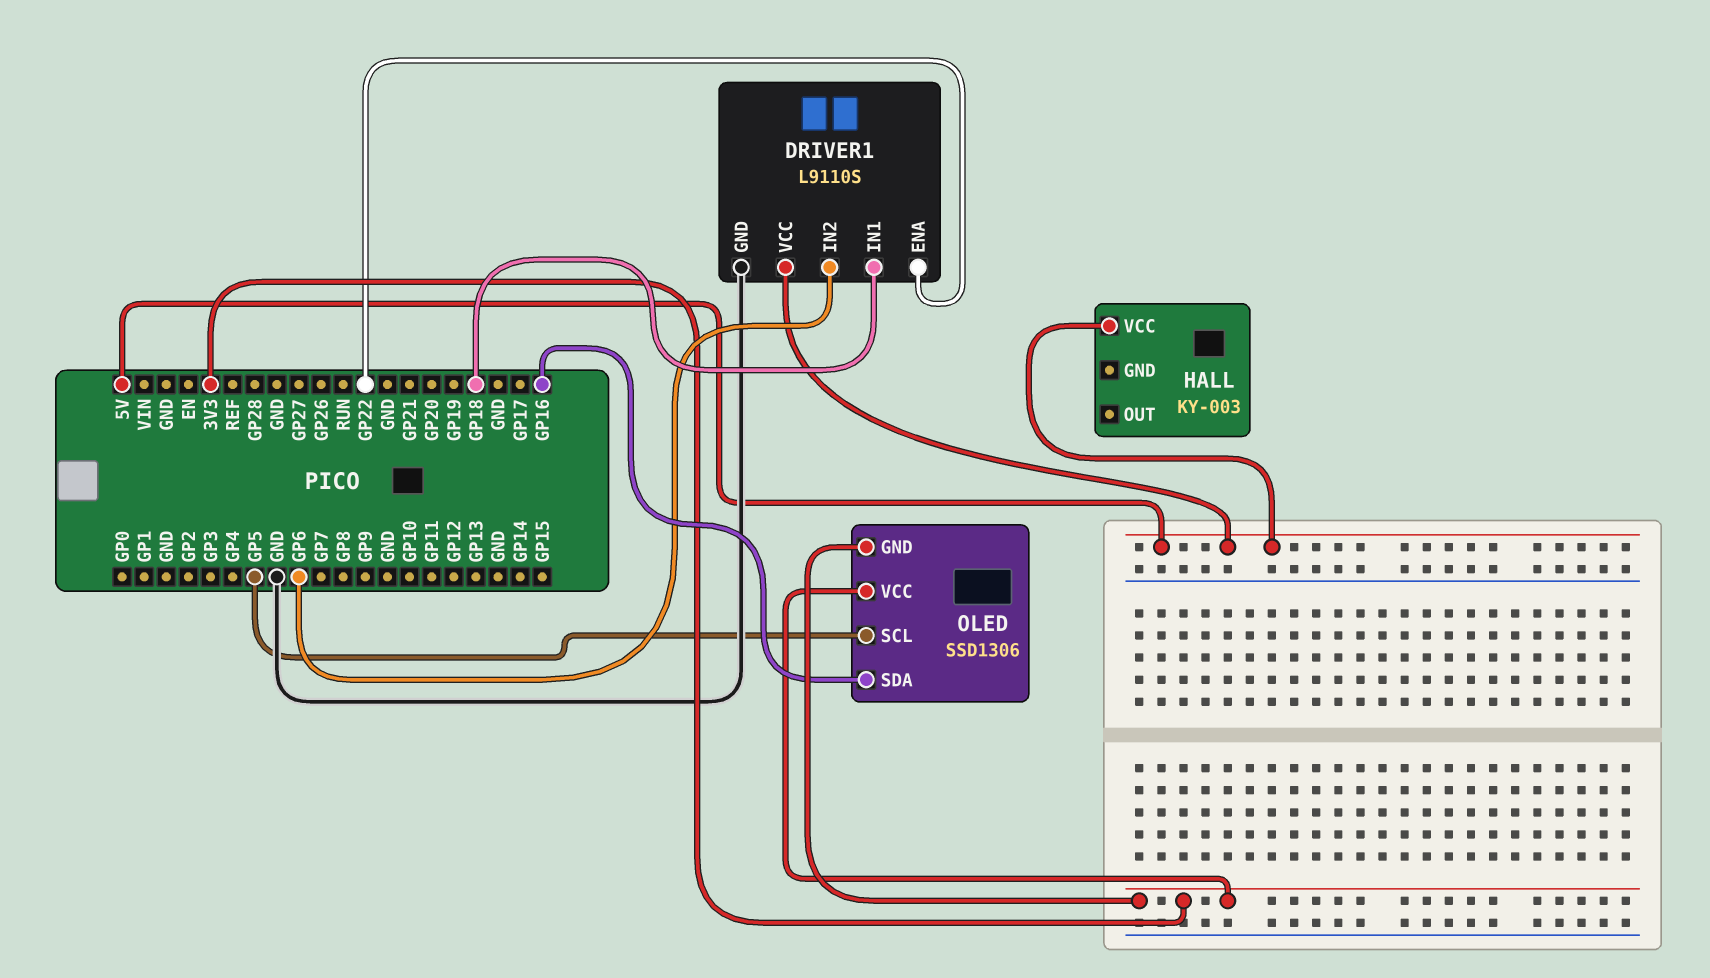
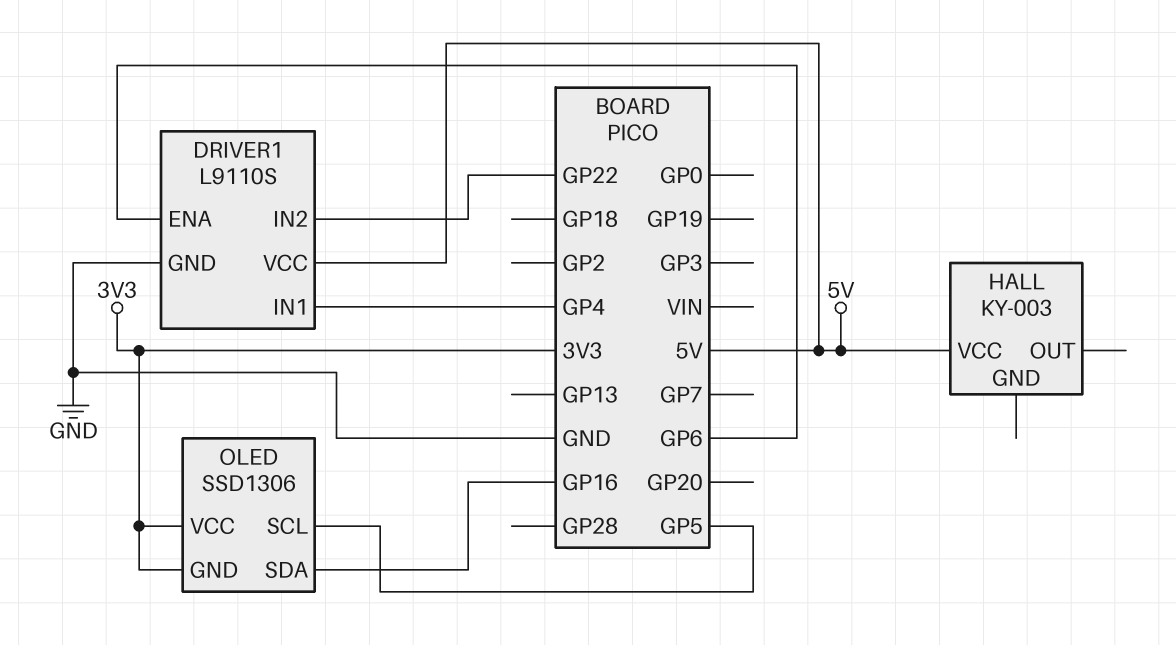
DRIVER1 pin ENA: GP22 -> GP6
DRIVER1 pin IN1: GP18 -> GP4
DRIVER1 pin IN2: GP6 -> GP22

